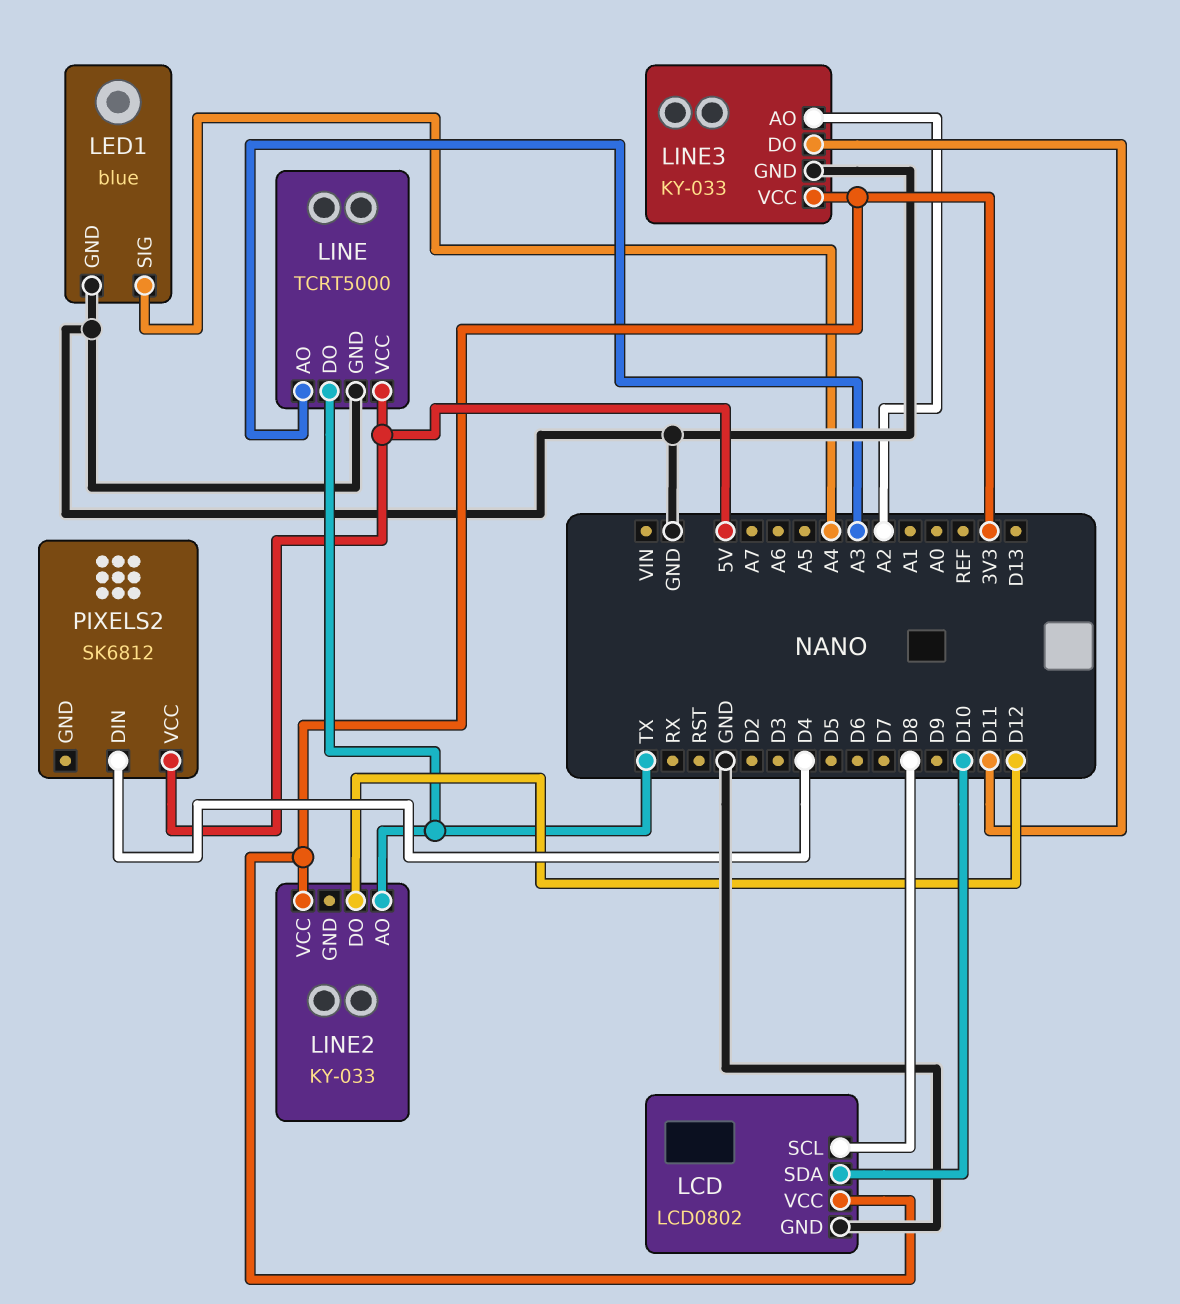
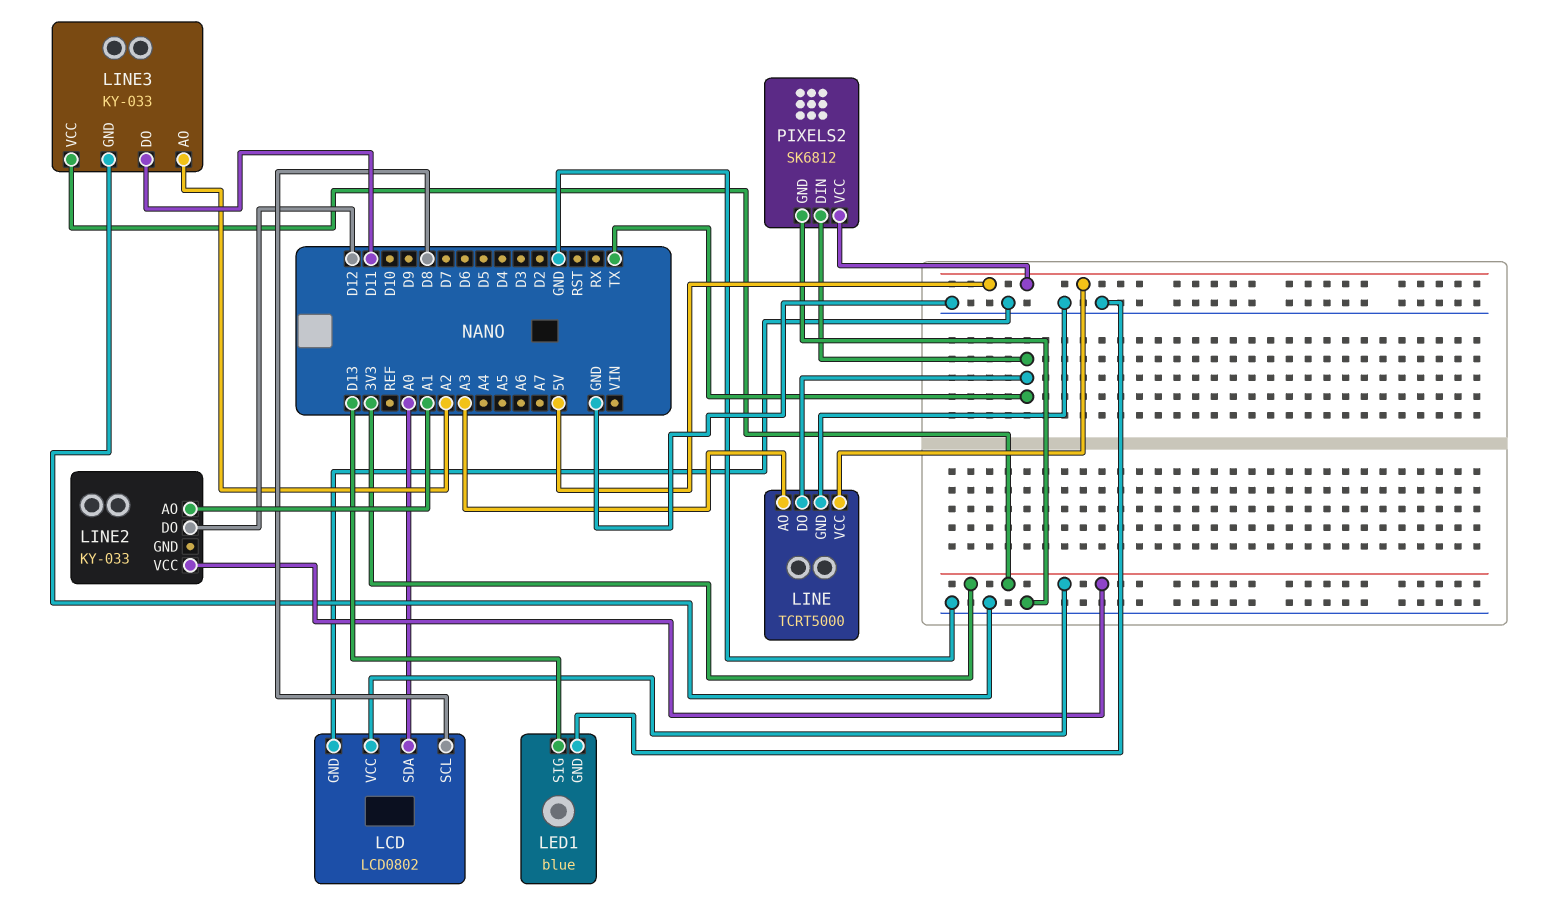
LCD pin SDA: D10 -> A0
LED1 pin SIG: A4 -> D13
LINE2 pin AO: TX -> A1
PIXELS2 pin DIN: D4 -> TX
PIXELS2 pin GND: none -> GND

